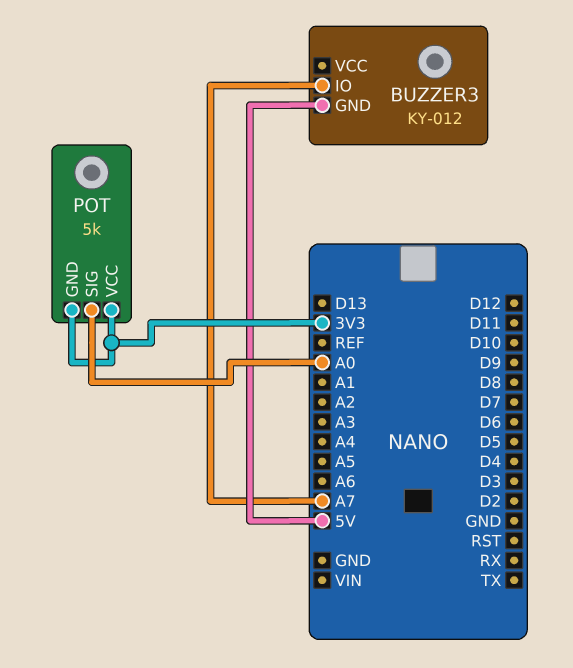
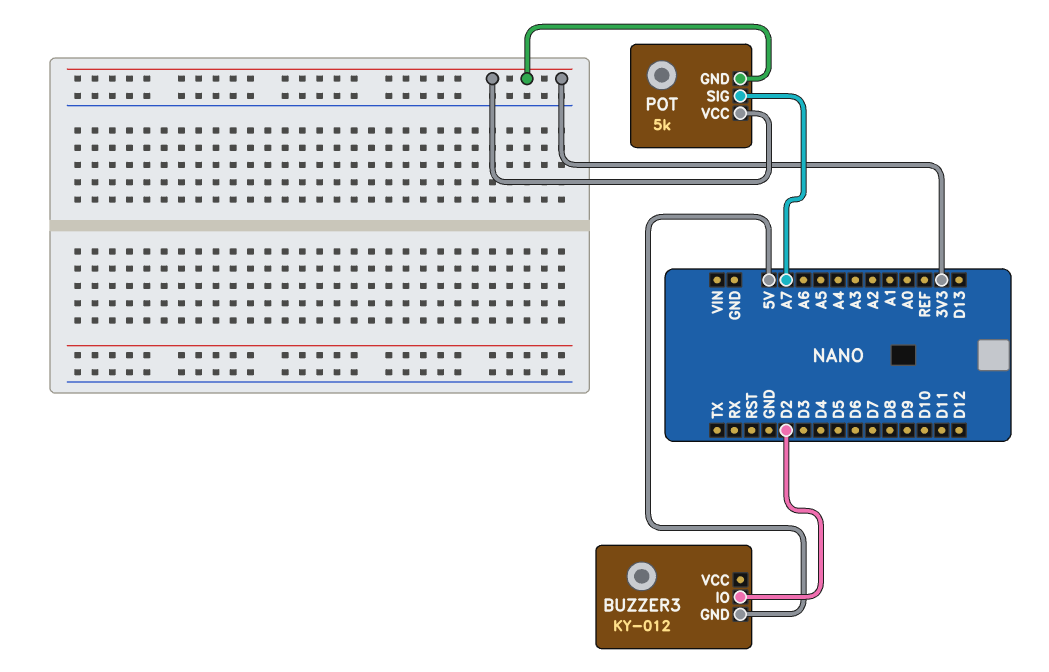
BUZZER3 pin IO: A7 -> D2
POT pin SIG: A0 -> A7

